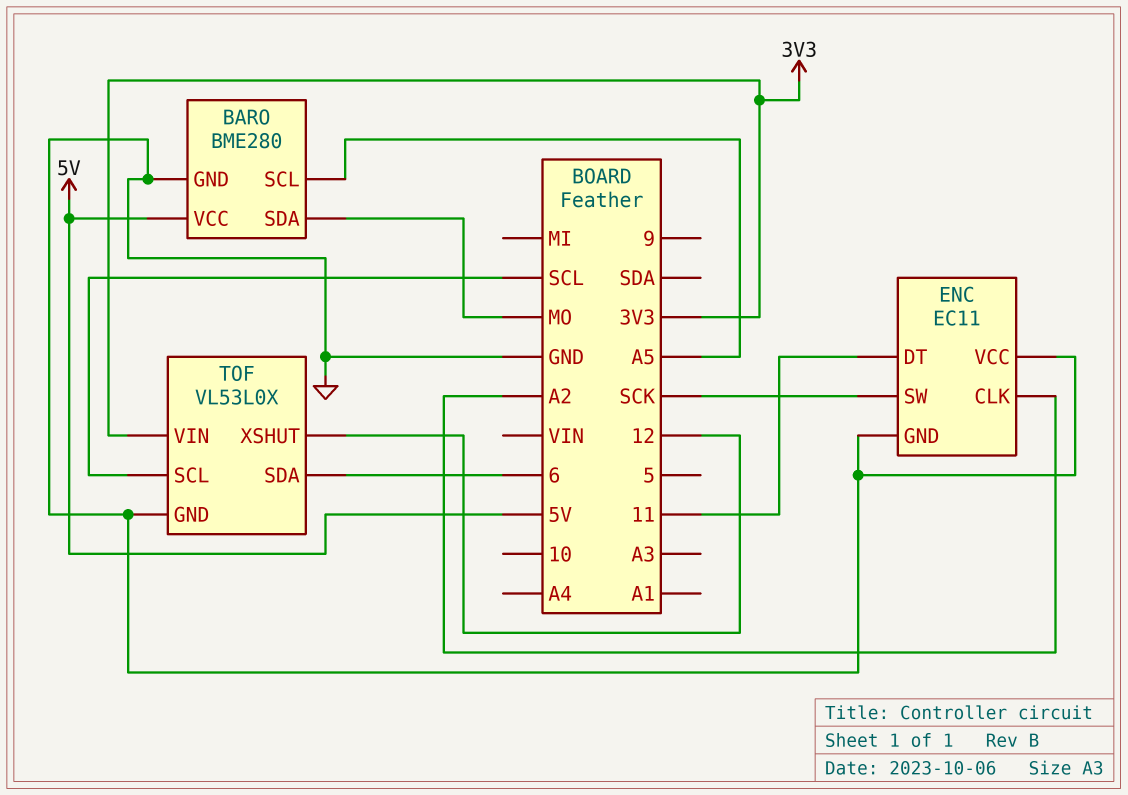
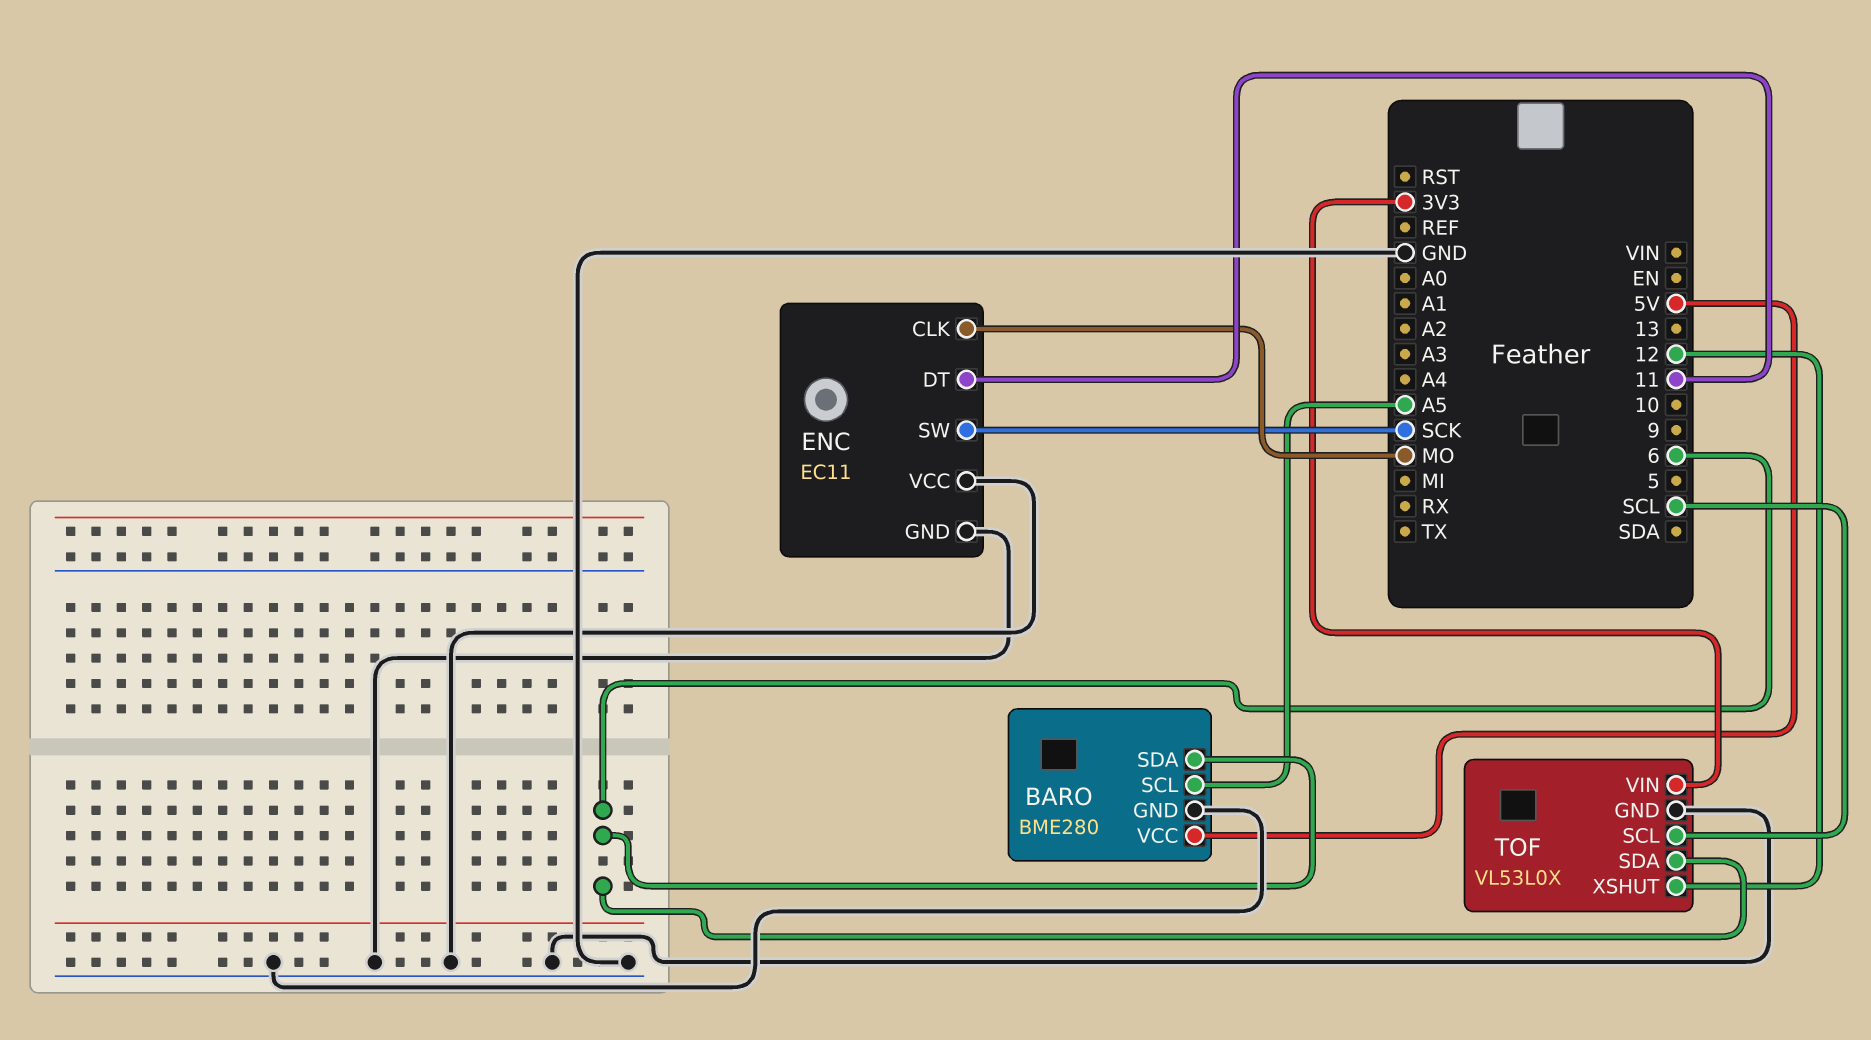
BARO pin SDA: MO -> 6
ENC pin CLK: A2 -> MO

